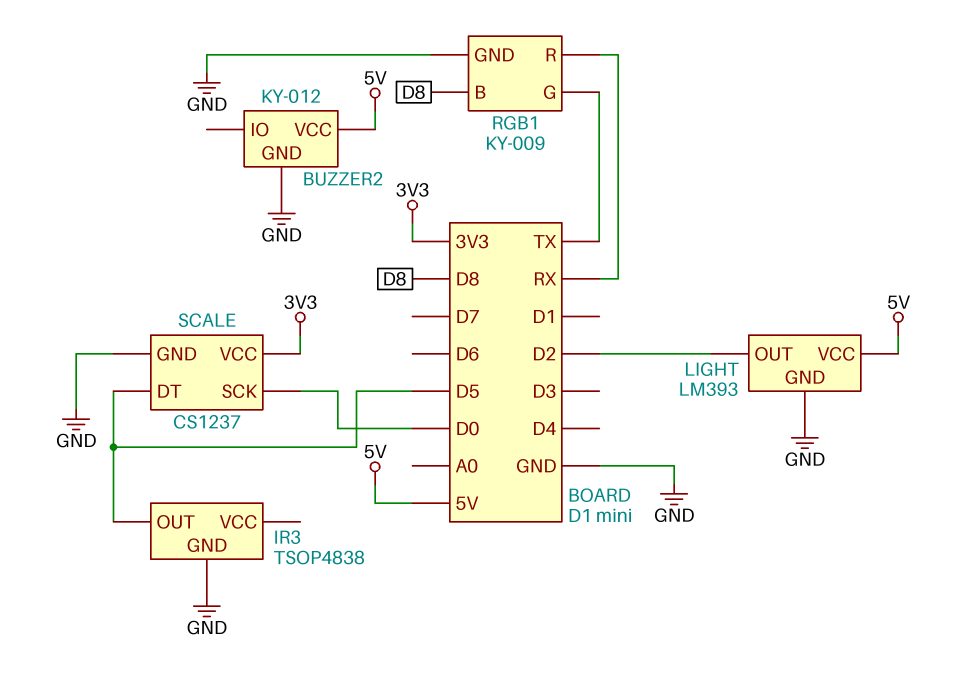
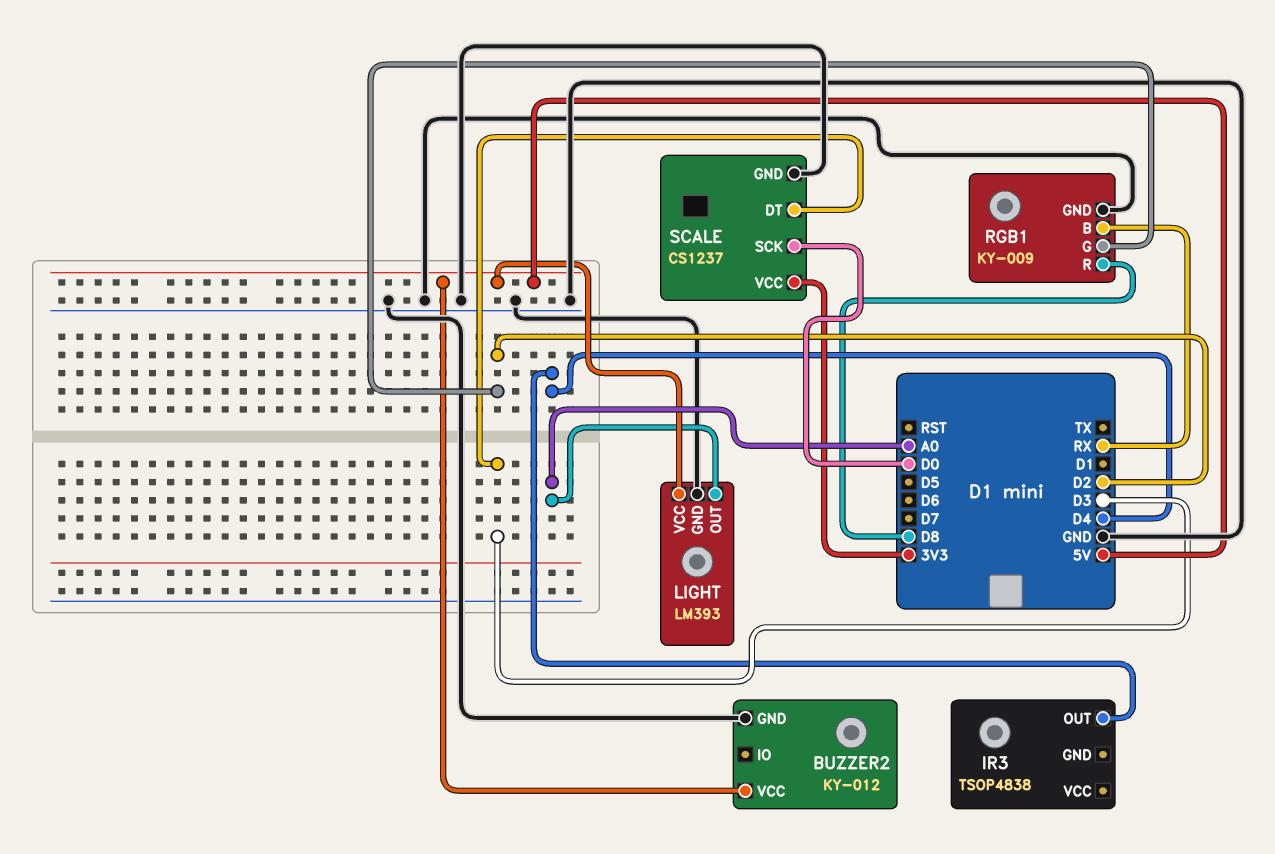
IR3 pin GND: GND -> none
IR3 pin OUT: D5 -> D4
LIGHT pin OUT: D2 -> A0
RGB1 pin B: D8 -> RX
RGB1 pin G: TX -> D2
RGB1 pin R: RX -> D8
SCALE pin DT: D5 -> D3

